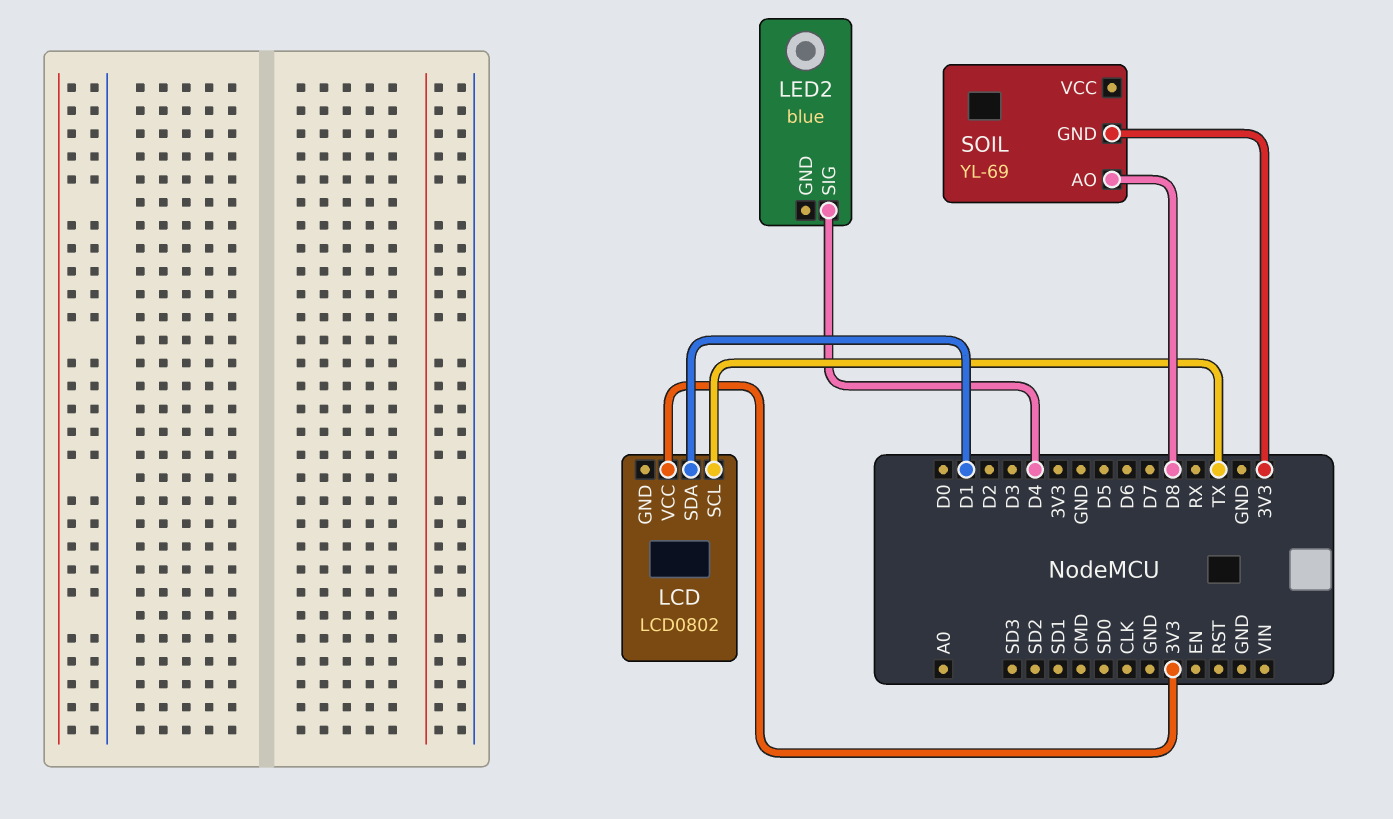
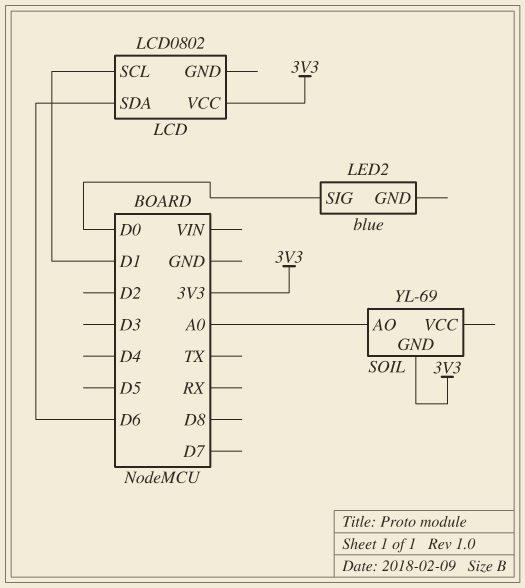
LCD pin SCL: TX -> D1
LCD pin SDA: D1 -> D6
LED2 pin SIG: D4 -> D0
SOIL pin AO: D8 -> A0

